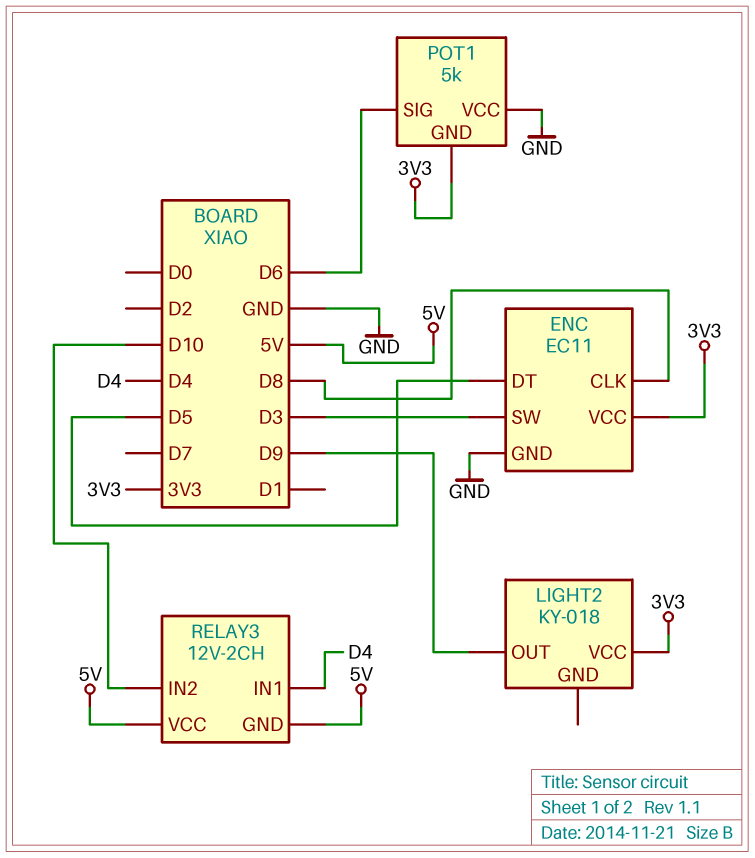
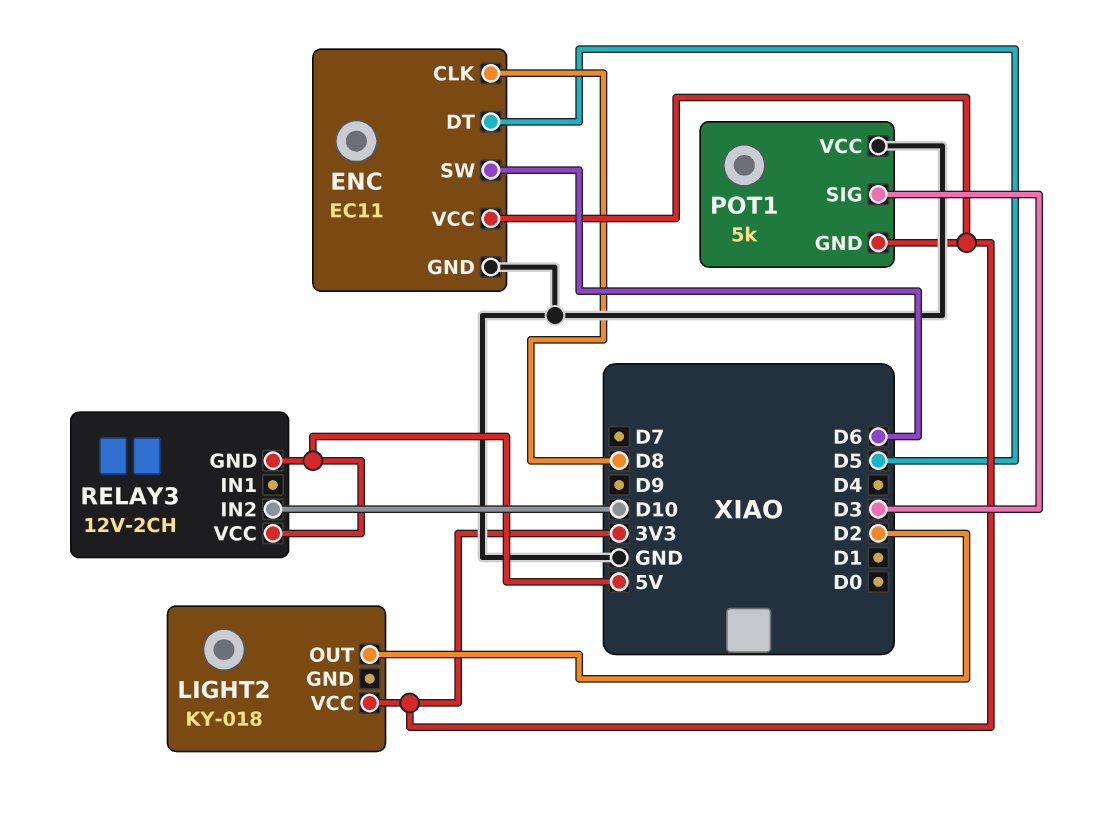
ENC pin SW: D3 -> D6
LIGHT2 pin OUT: D9 -> D2
POT1 pin SIG: D6 -> D3
RELAY3 pin IN1: D4 -> none

